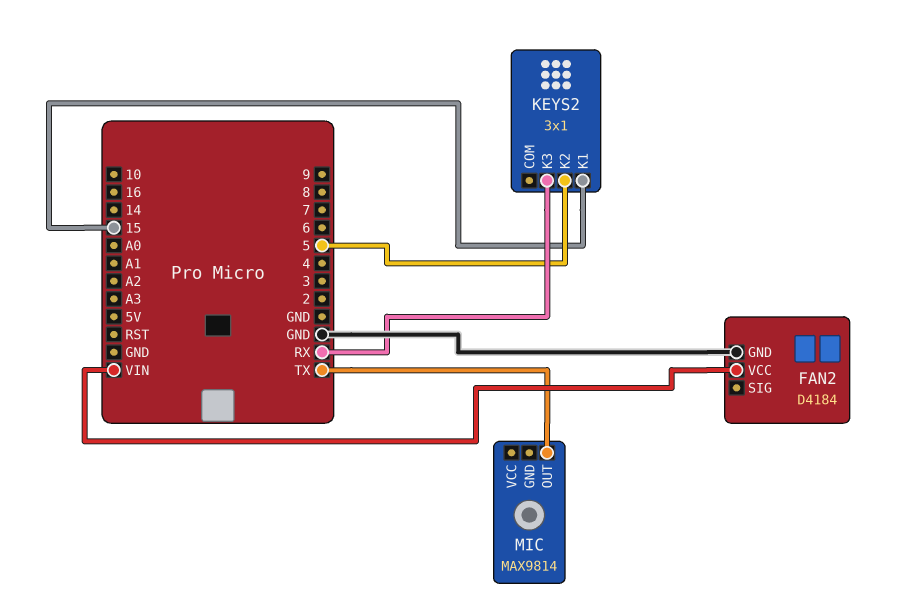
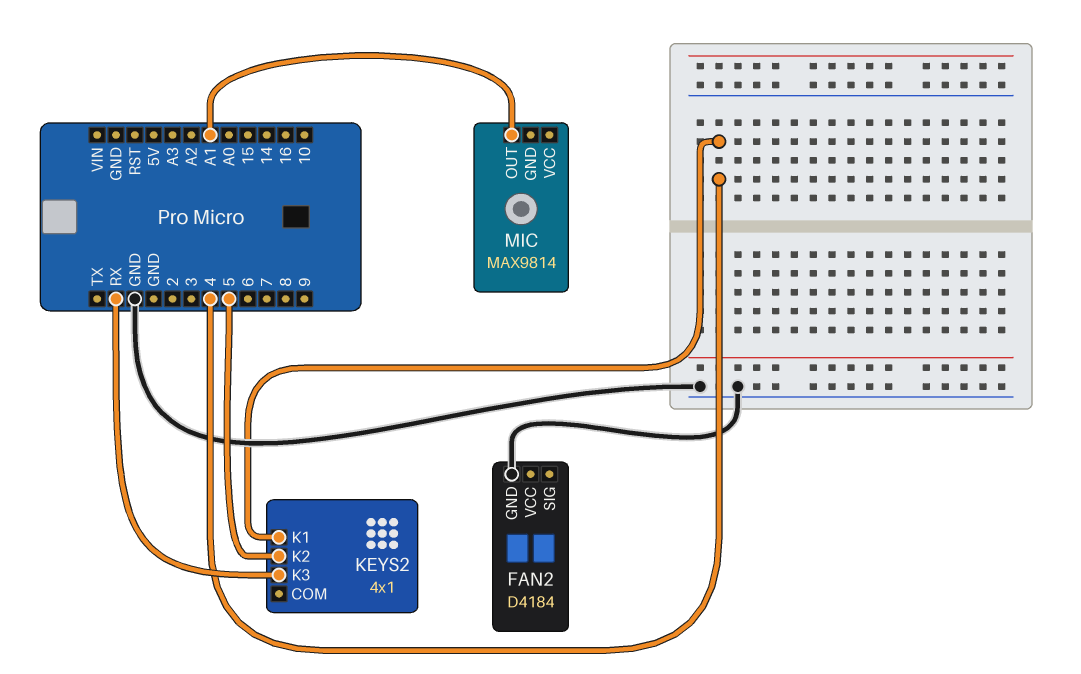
FAN2 pin VCC: VIN -> none
KEYS2: 3x1 -> 4x1
KEYS2 pin K1: 15 -> 4
MIC pin OUT: TX -> A1

